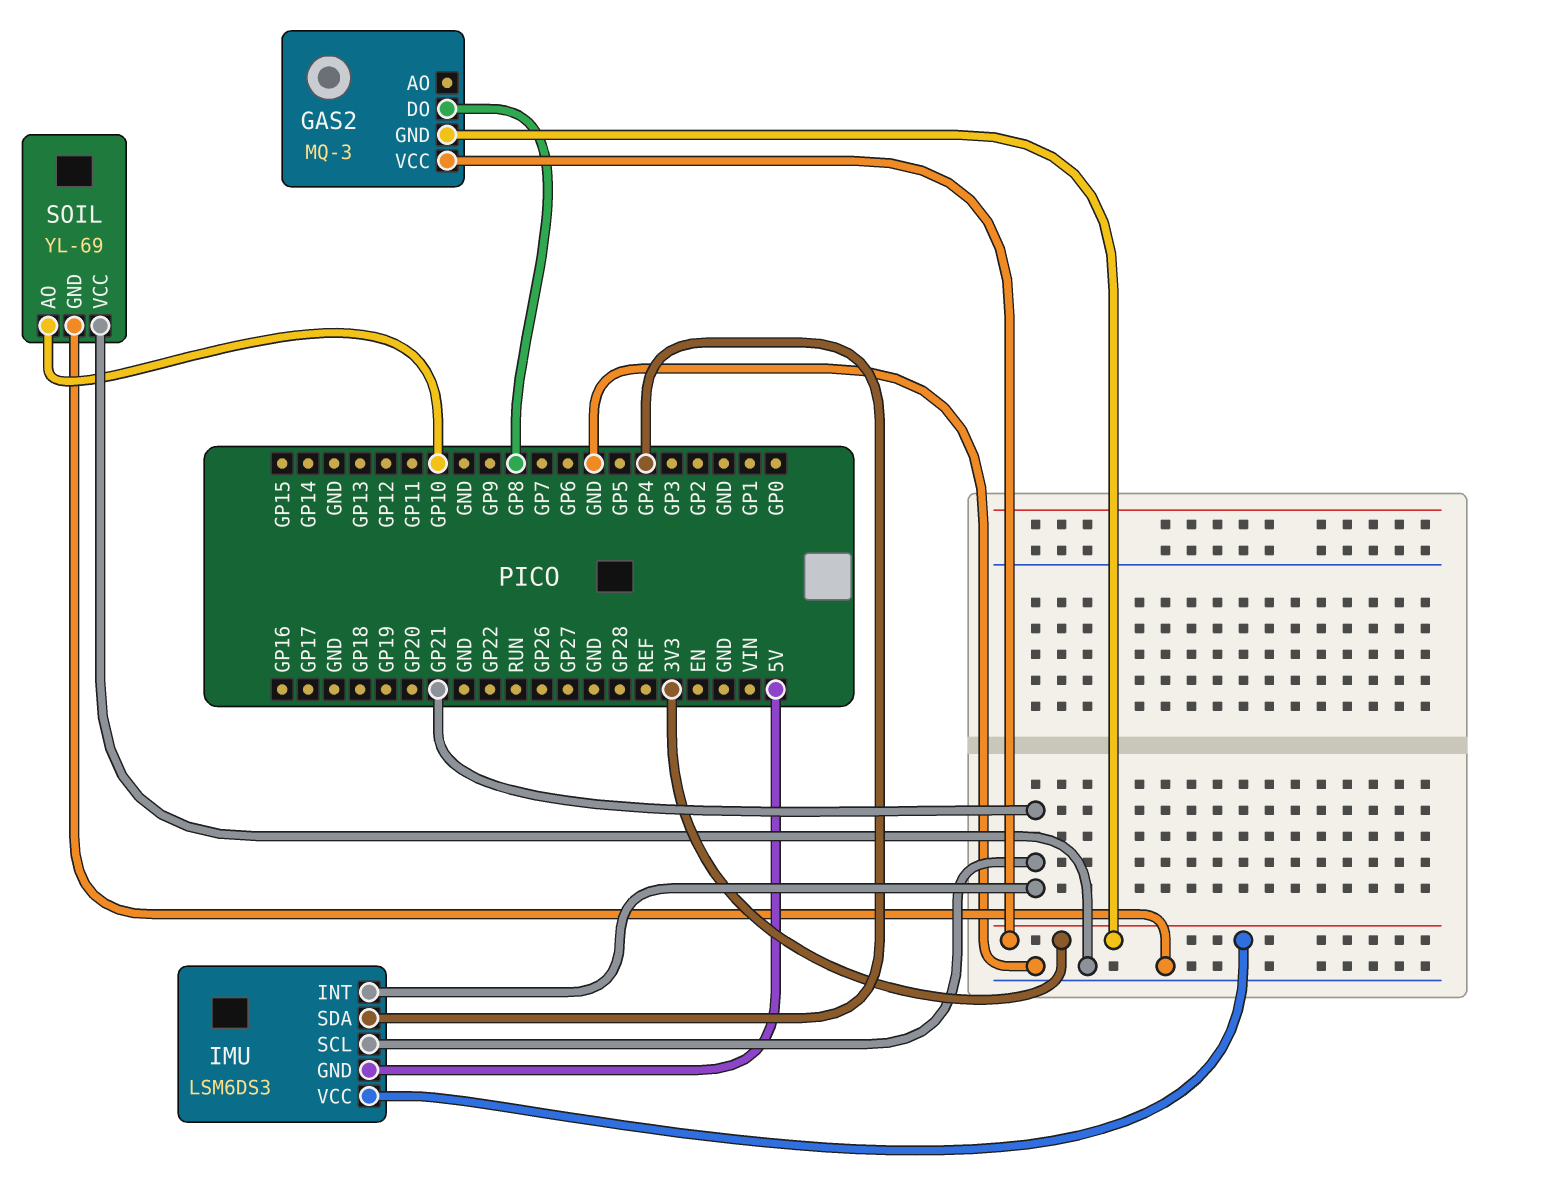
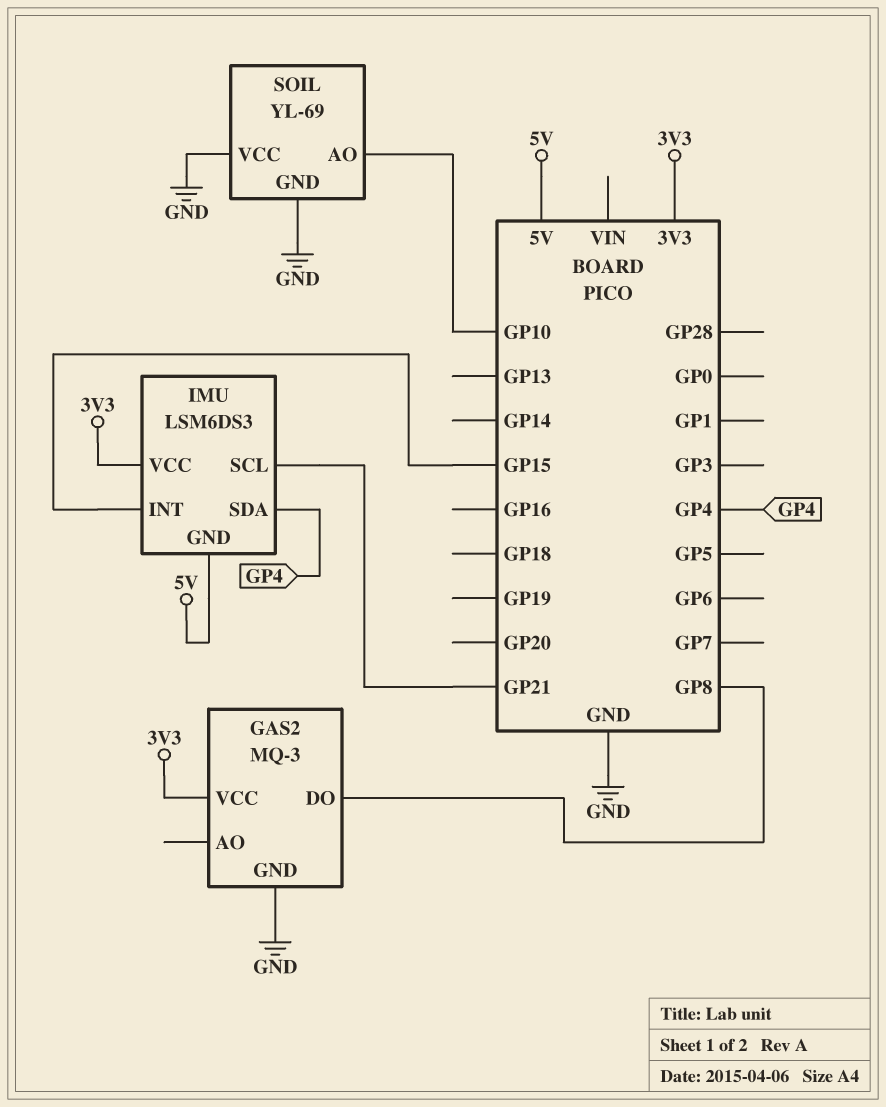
GAS2 pin GND: 3V3 -> GND
IMU pin INT: GP21 -> GP15

